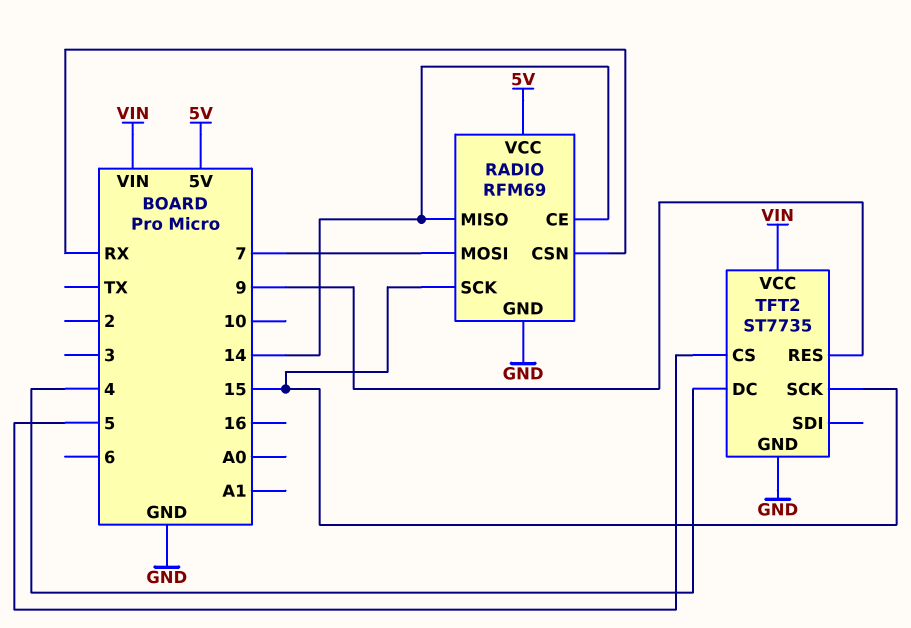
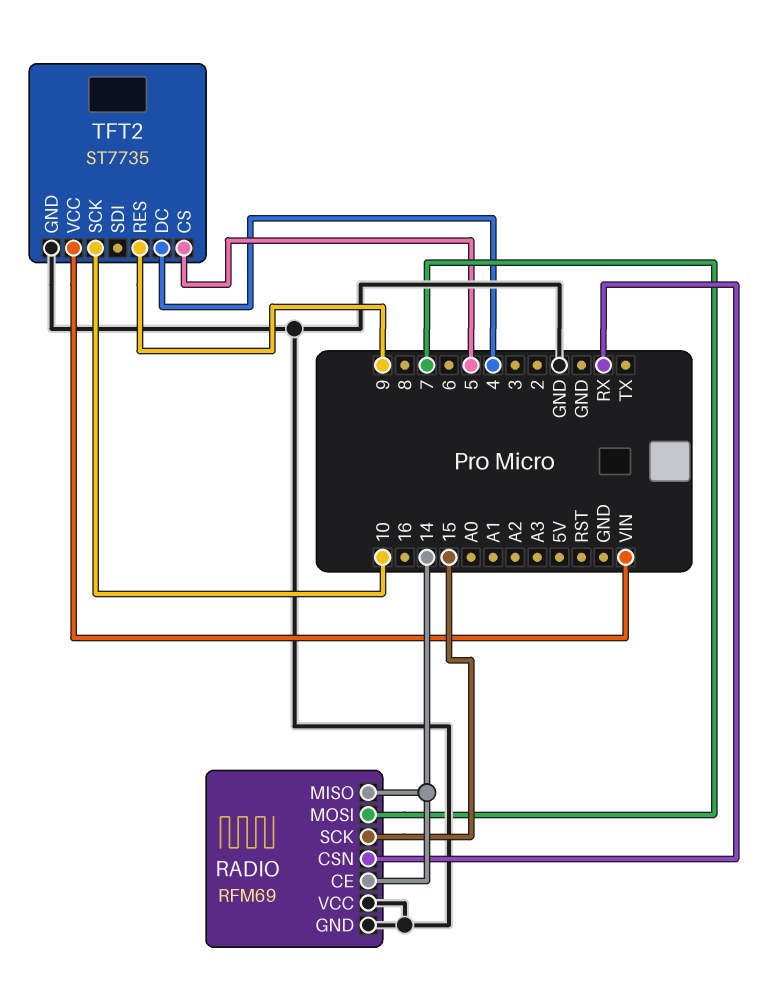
RADIO pin VCC: 5V -> GND
TFT2 pin SCK: 15 -> 10

